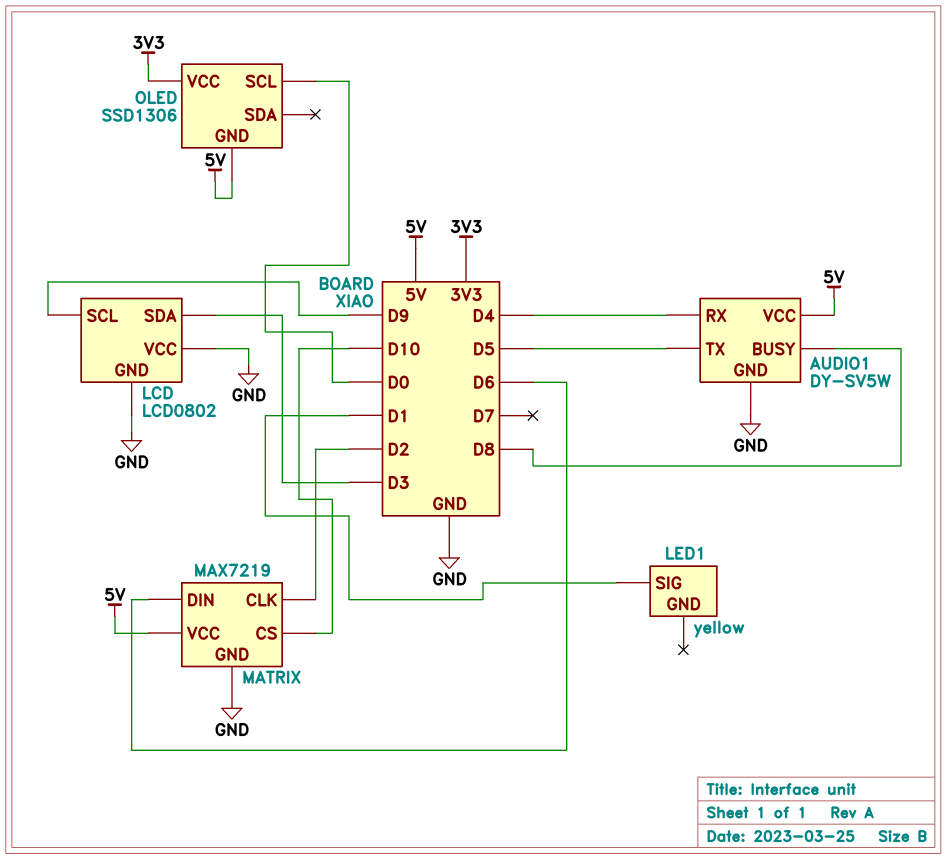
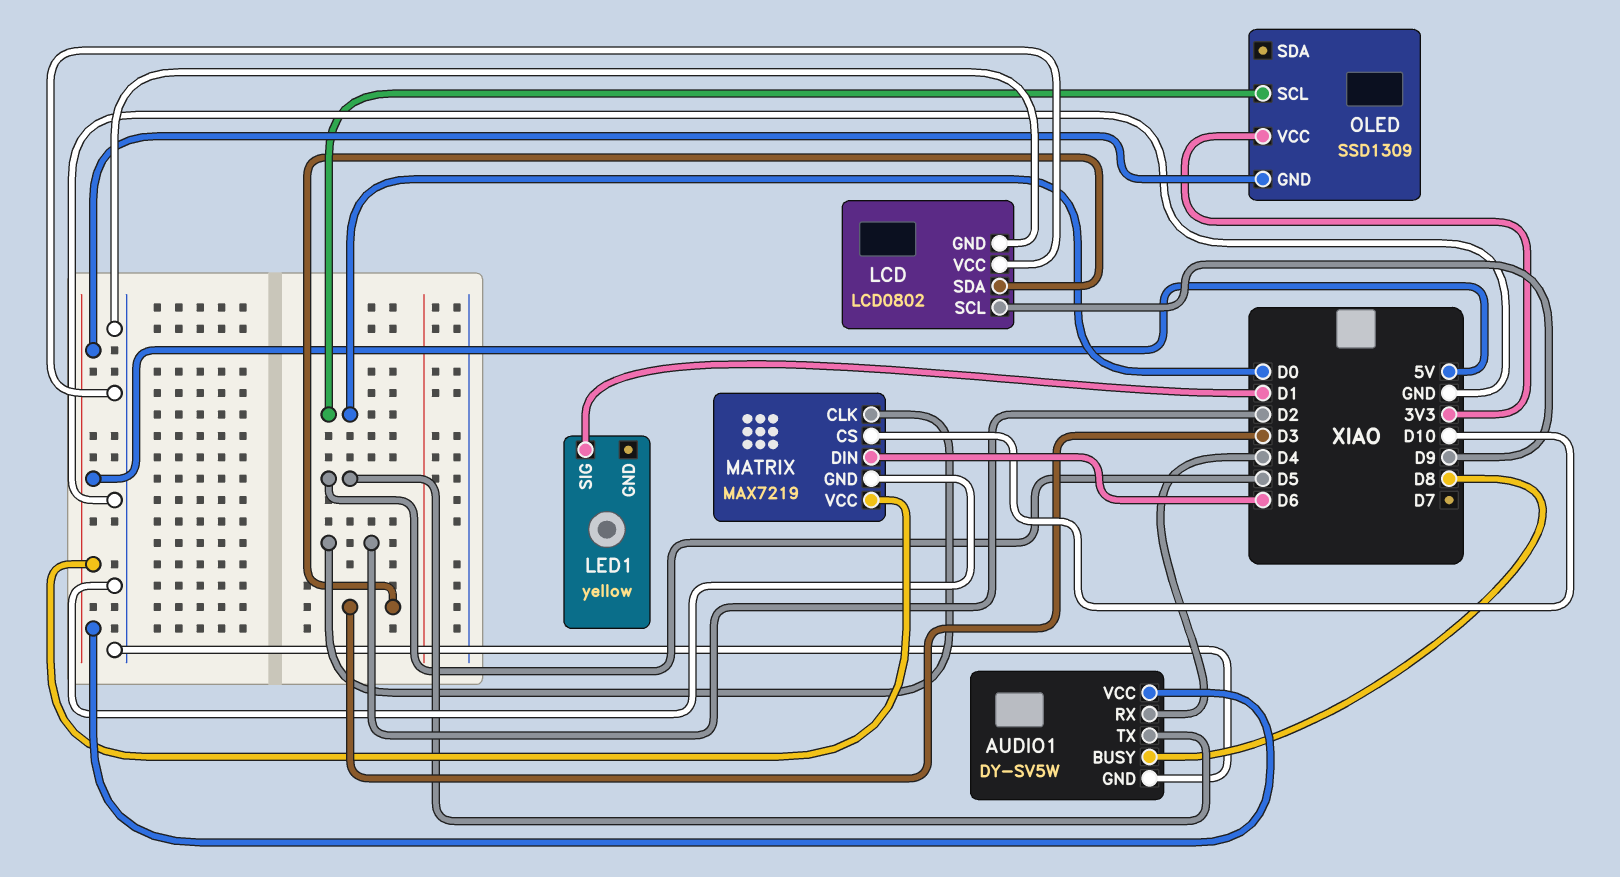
OLED: SSD1306 -> SSD1309

